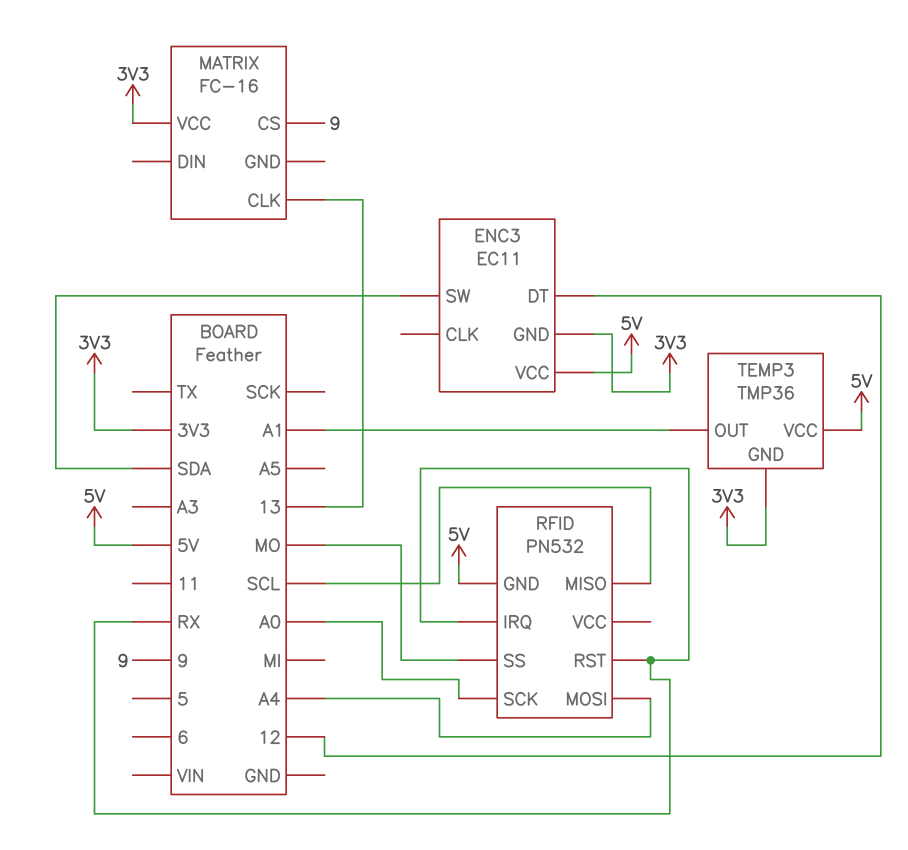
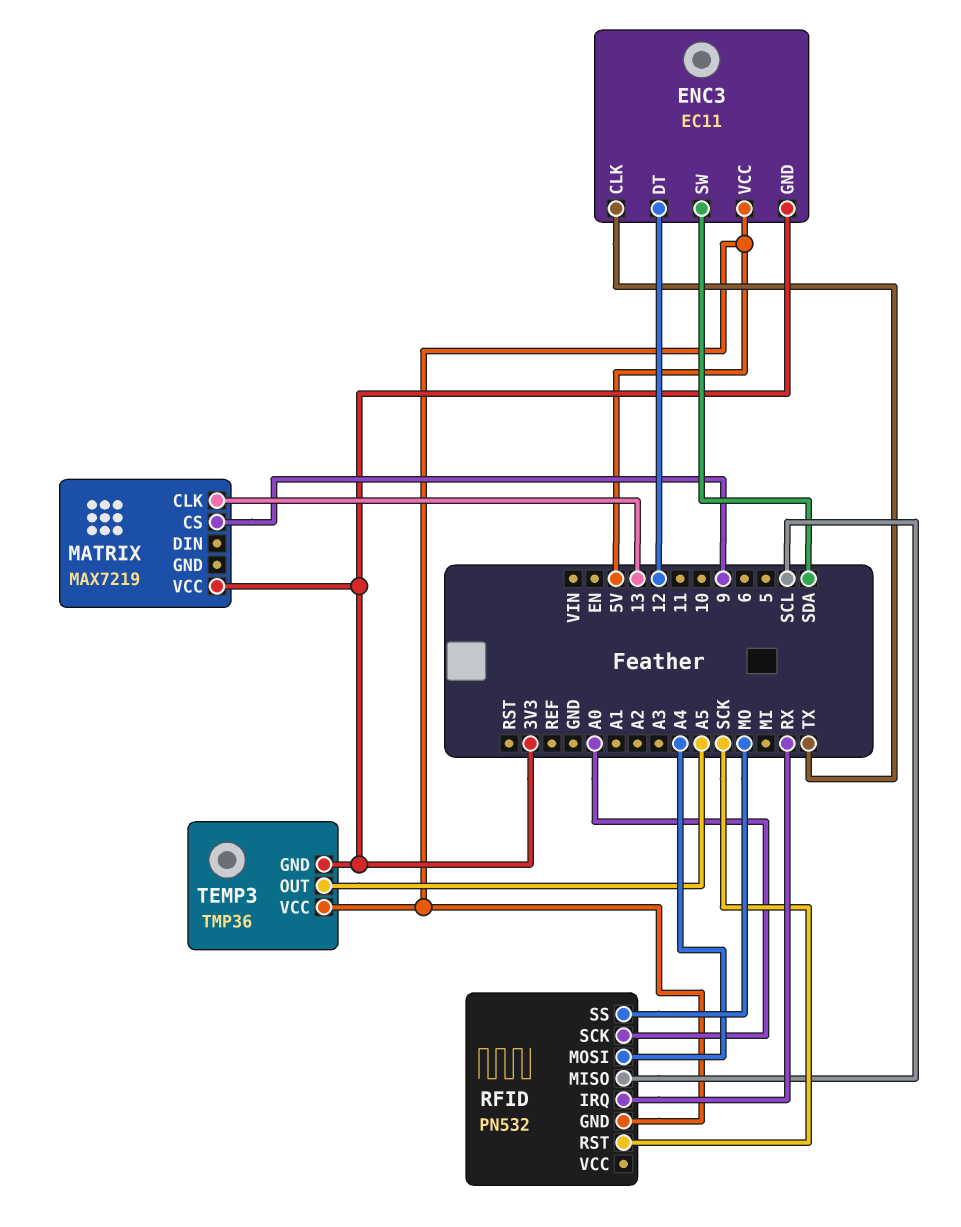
ENC3 pin CLK: none -> TX
MATRIX: FC-16 -> MAX7219
RFID pin RST: RX -> SCK
TEMP3 pin OUT: A1 -> A5

